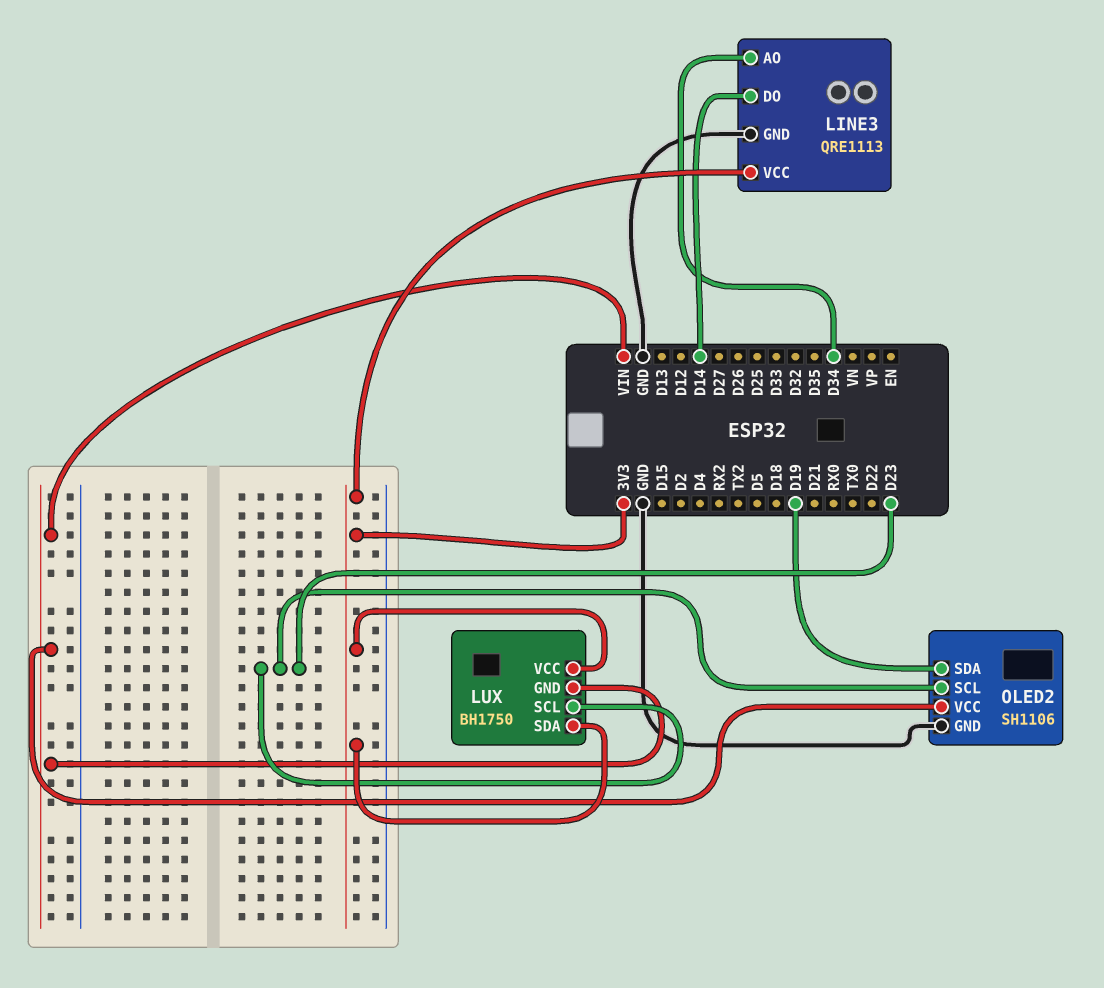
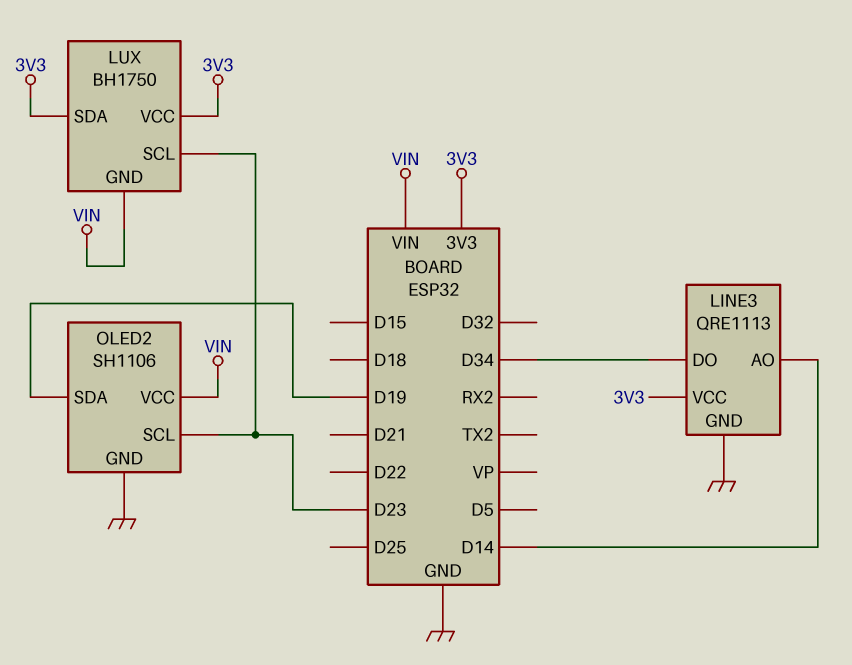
LINE3 pin AO: D34 -> D14
LINE3 pin DO: D14 -> D34

